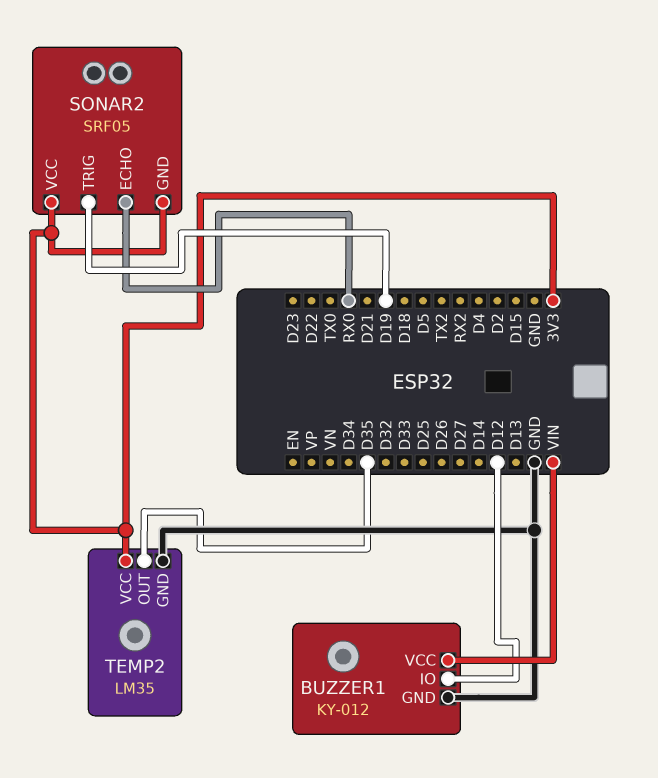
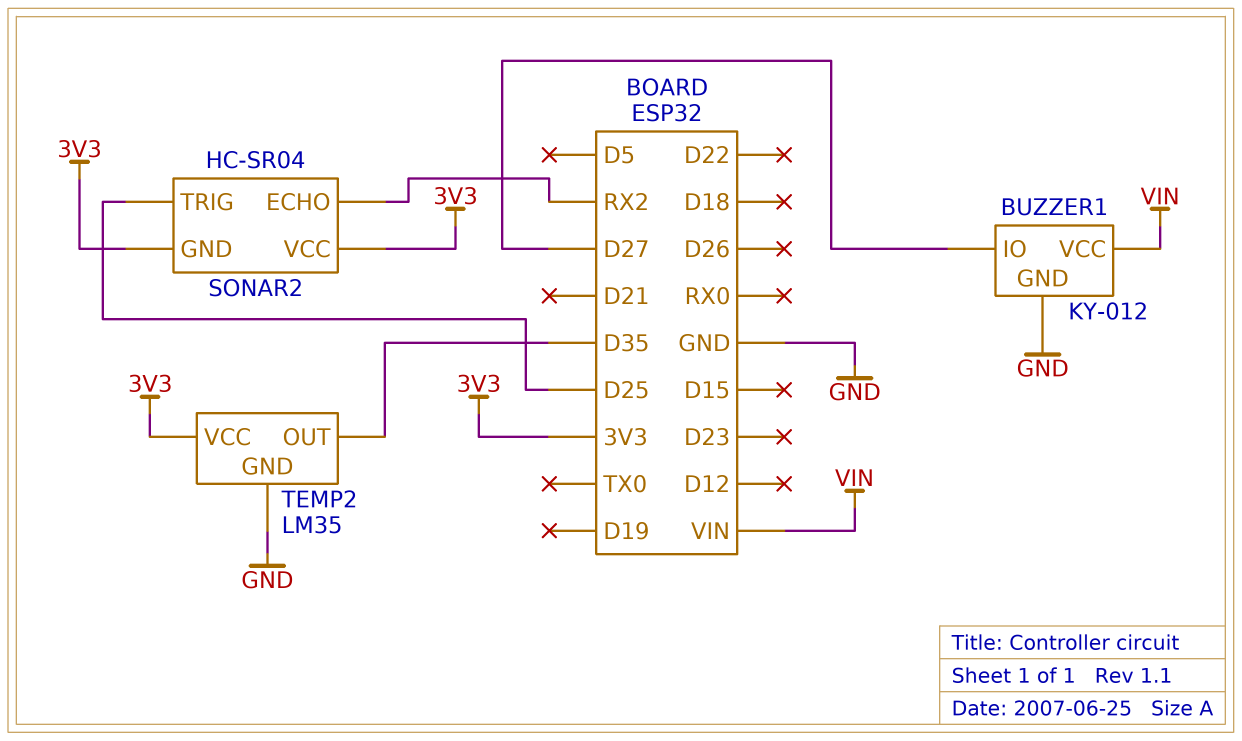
BUZZER1 pin IO: D12 -> D27
SONAR2: SRF05 -> HC-SR04
SONAR2 pin ECHO: RX0 -> RX2
SONAR2 pin TRIG: D19 -> D25

